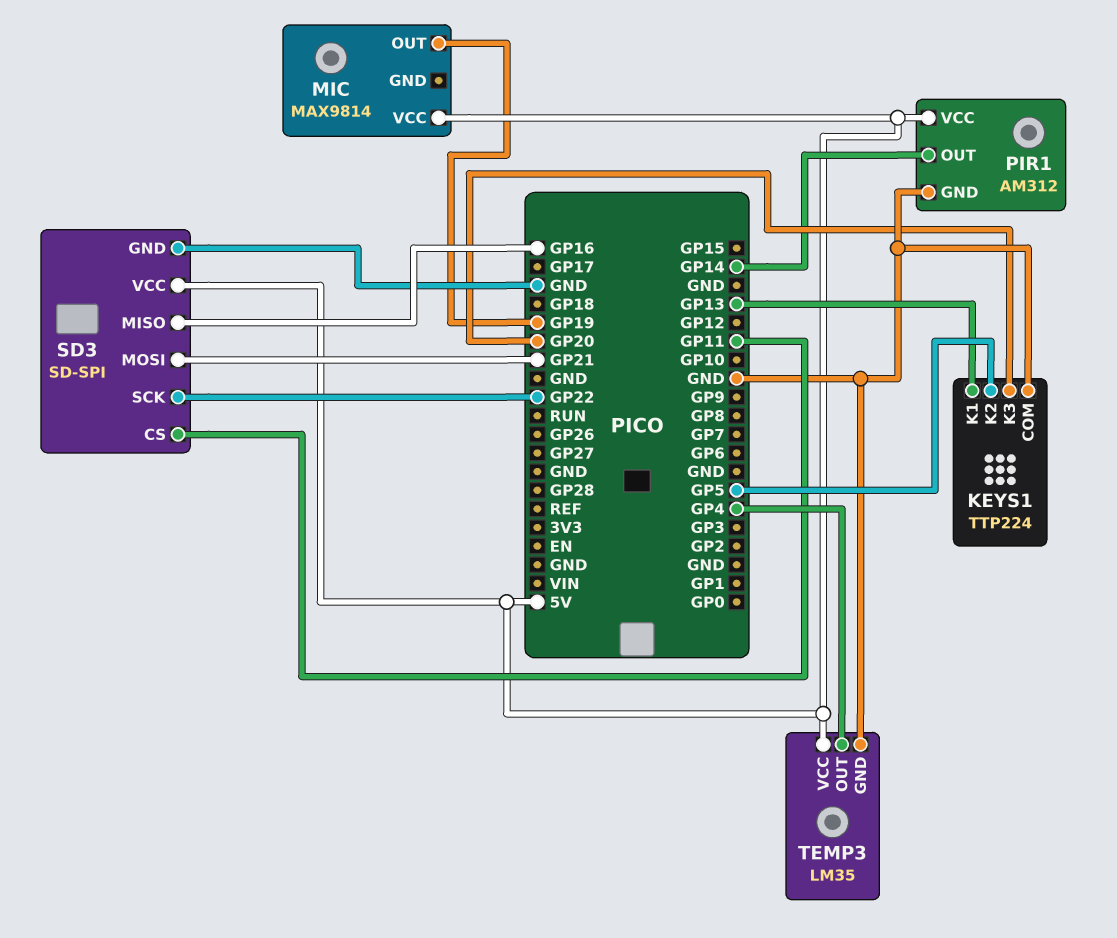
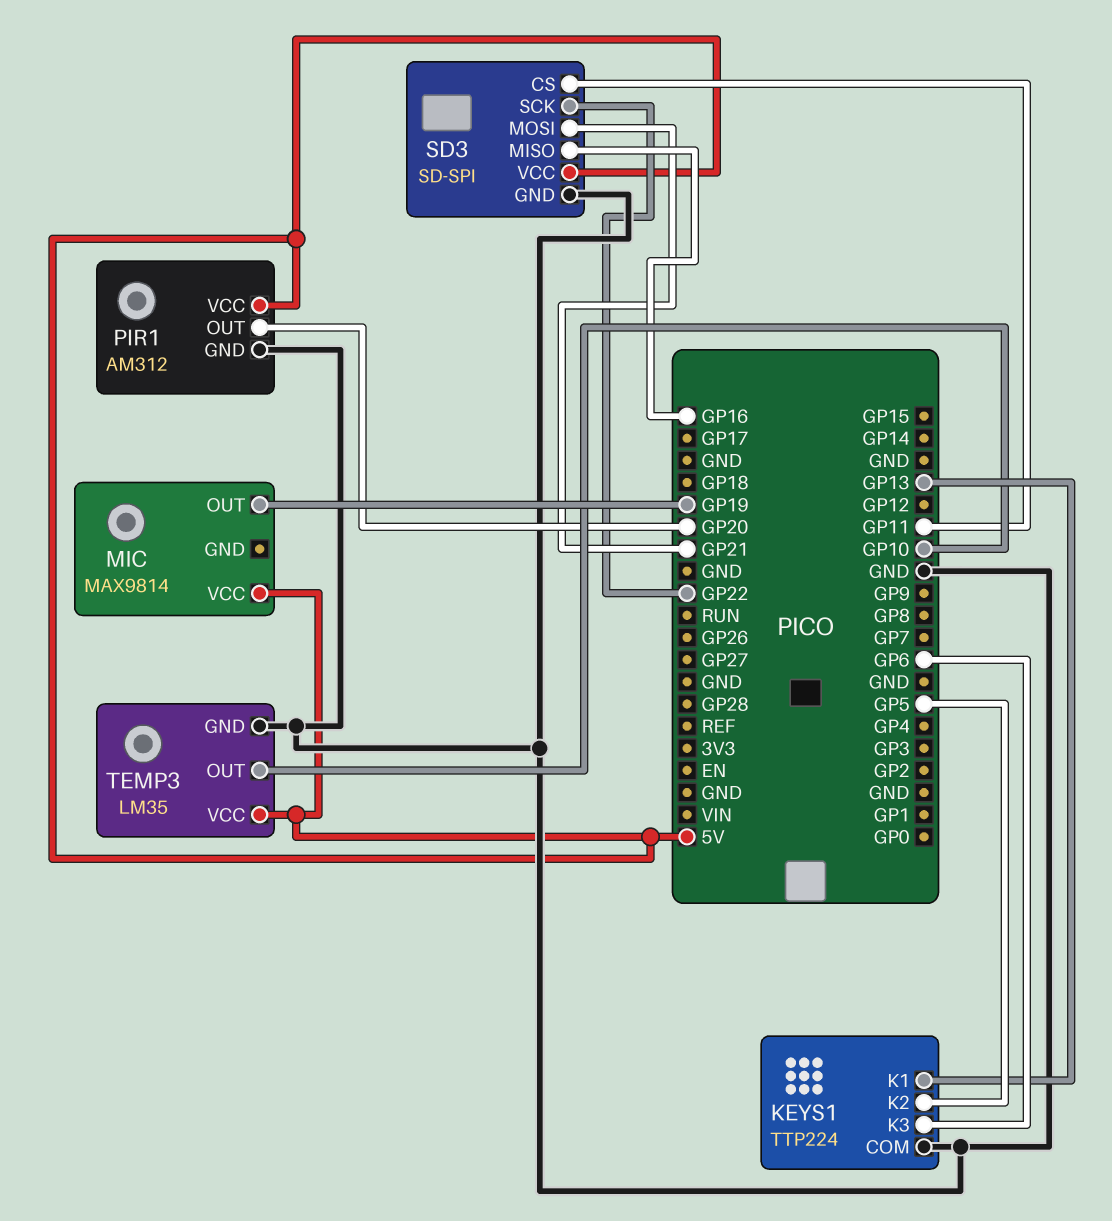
KEYS1 pin K3: GP20 -> GP6
PIR1 pin OUT: GP14 -> GP20
TEMP3 pin OUT: GP4 -> GP10

